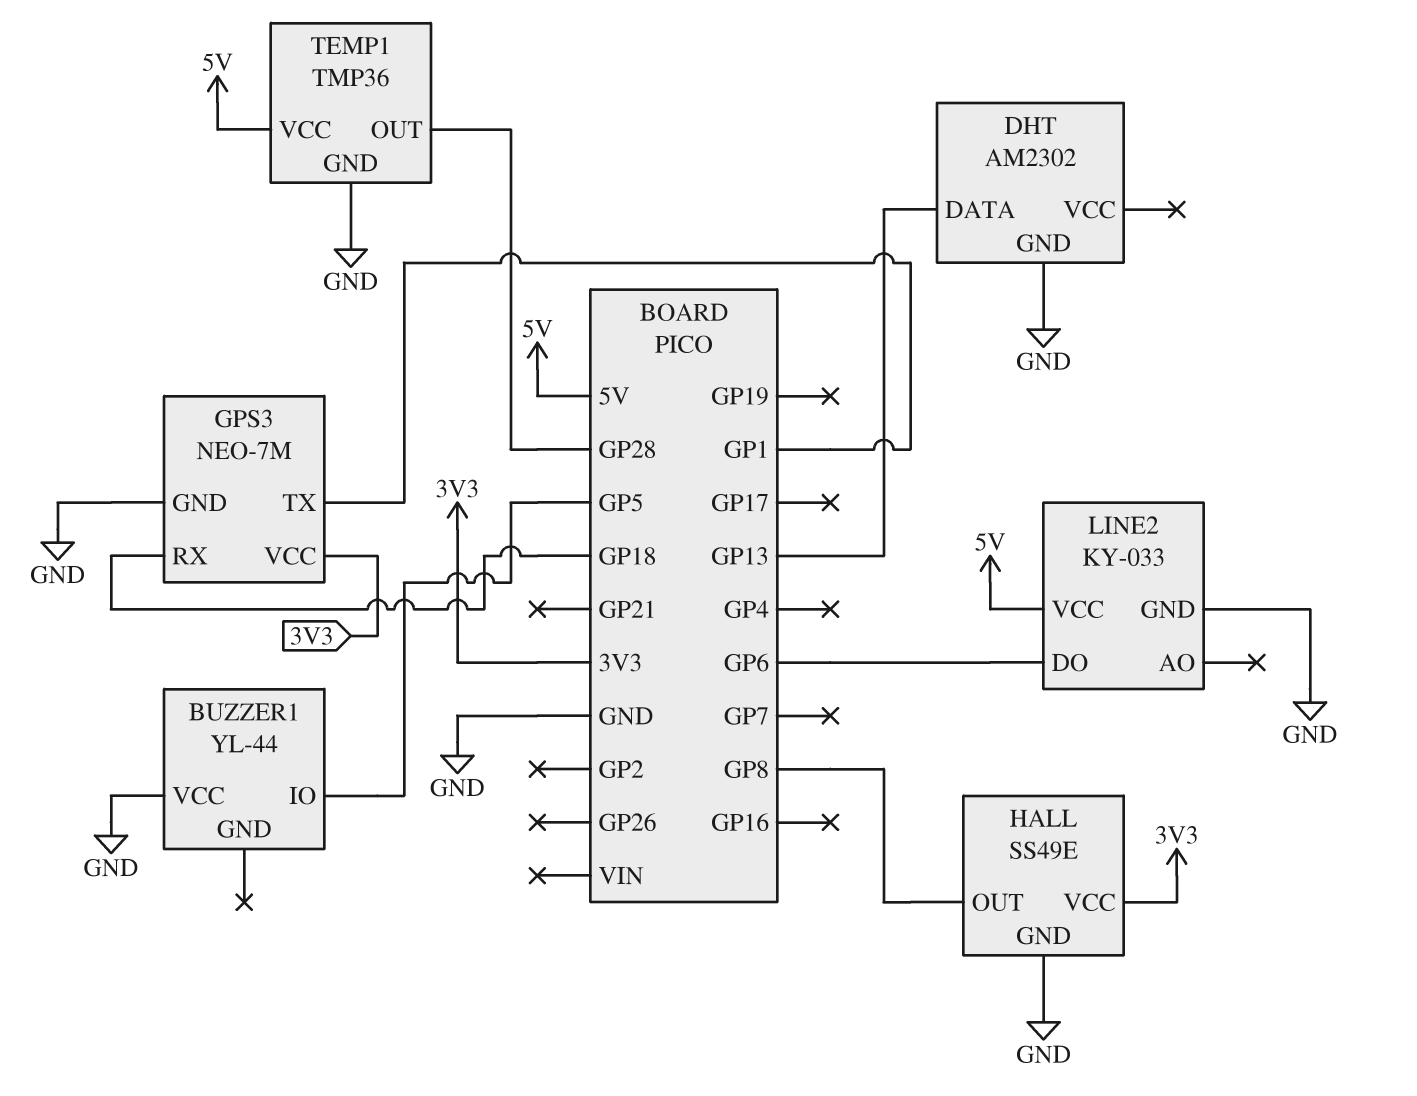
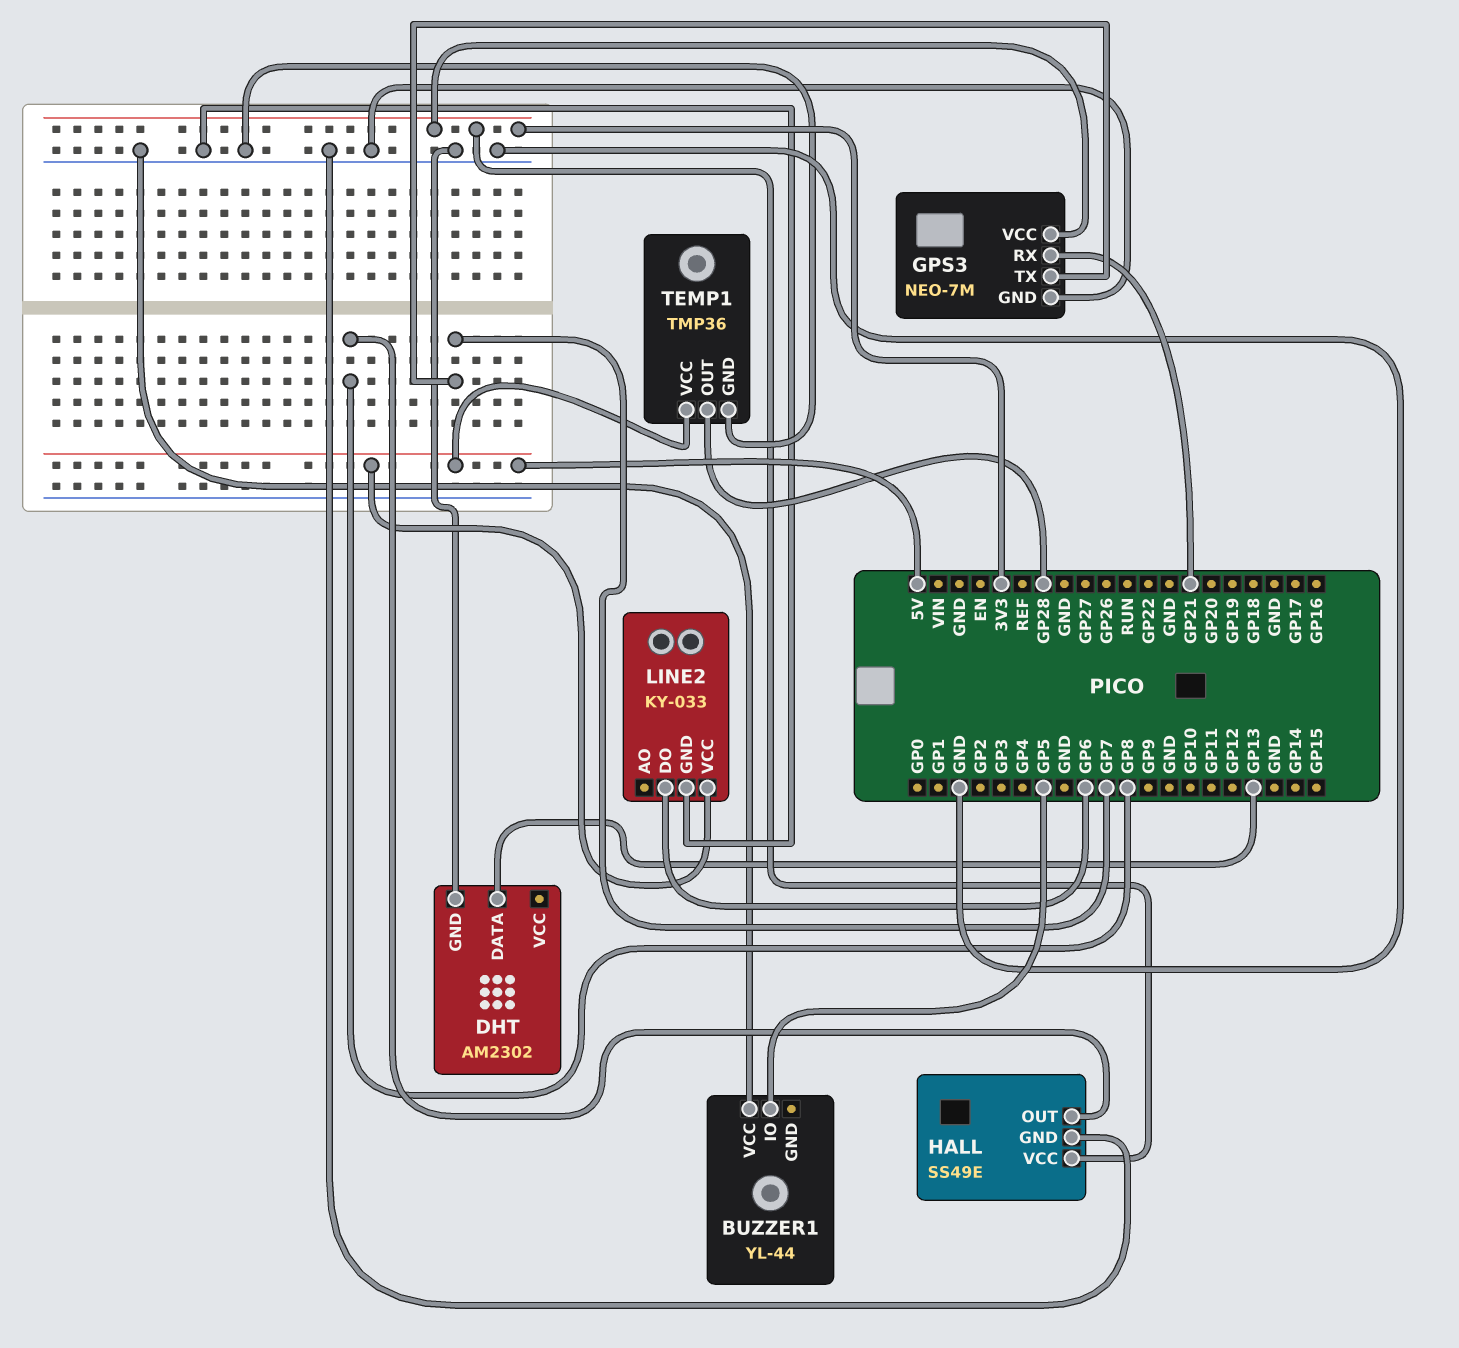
GPS3 pin RX: GP18 -> GP21
GPS3 pin TX: GP1 -> GP7

